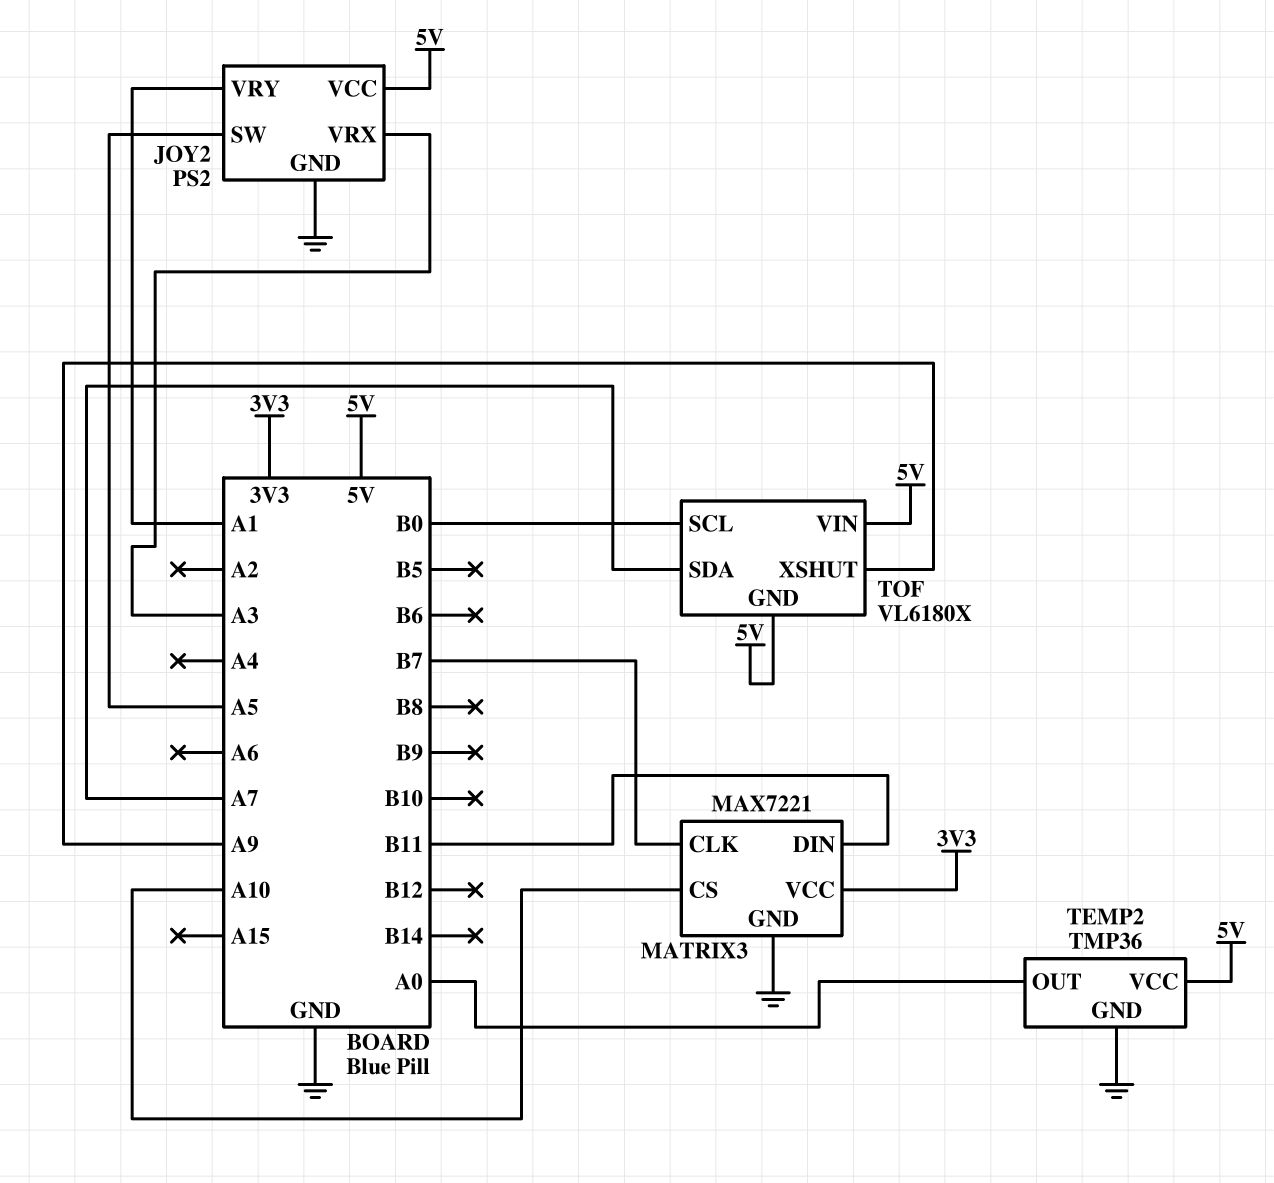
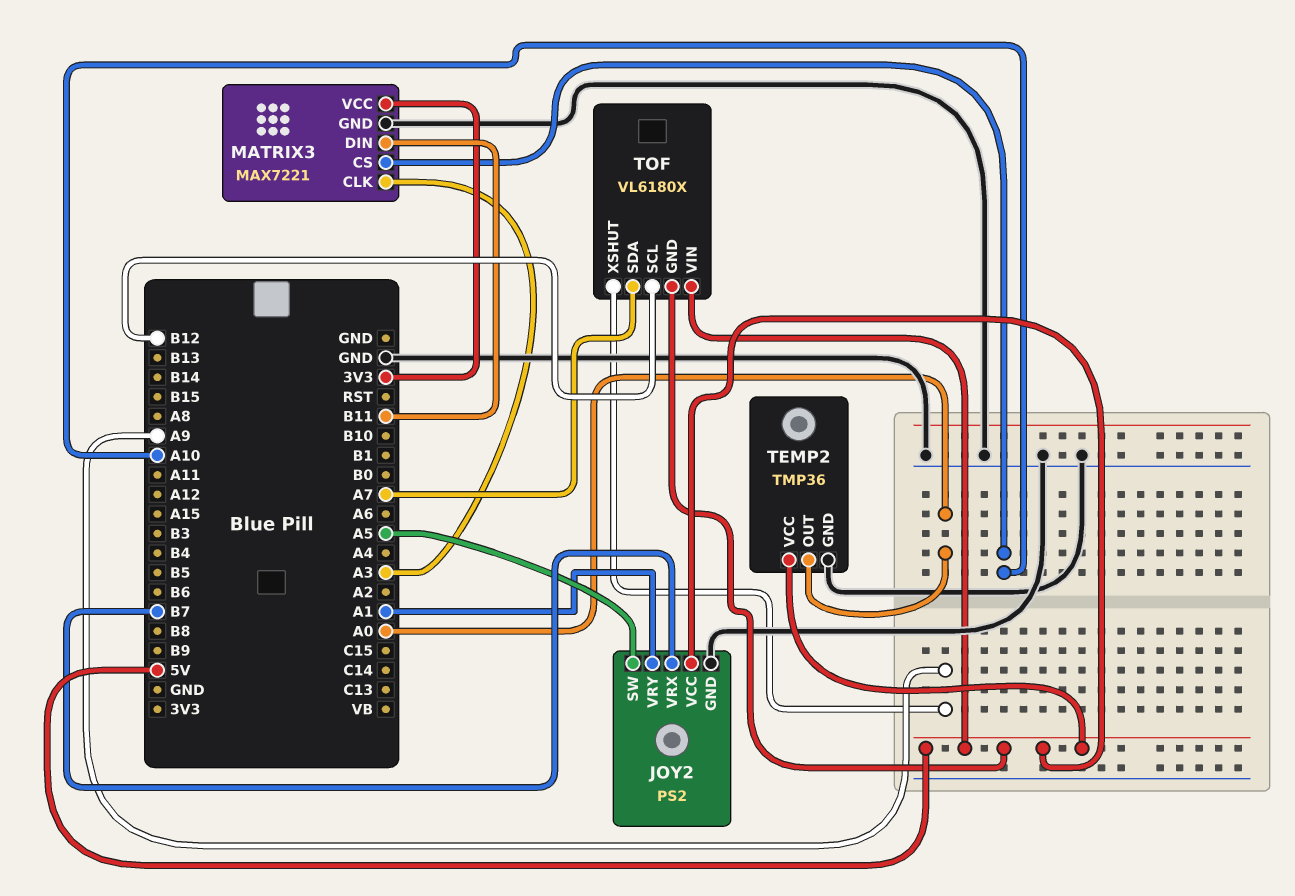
JOY2 pin VRX: A3 -> B7
MATRIX3 pin CLK: B7 -> A3
TOF pin SCL: B0 -> B12

